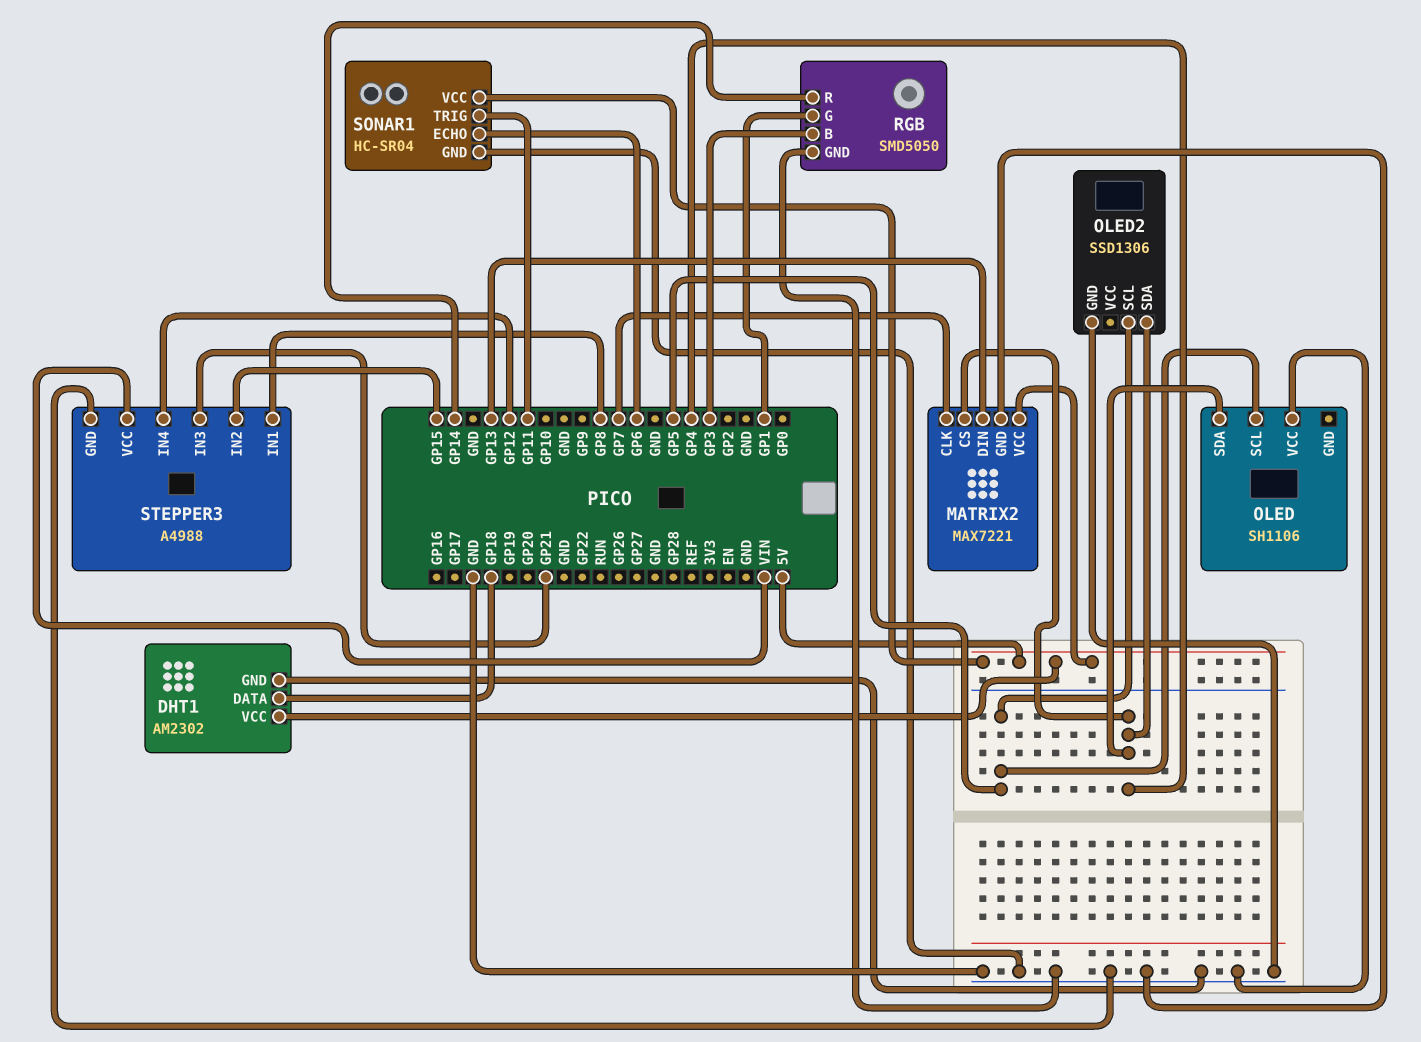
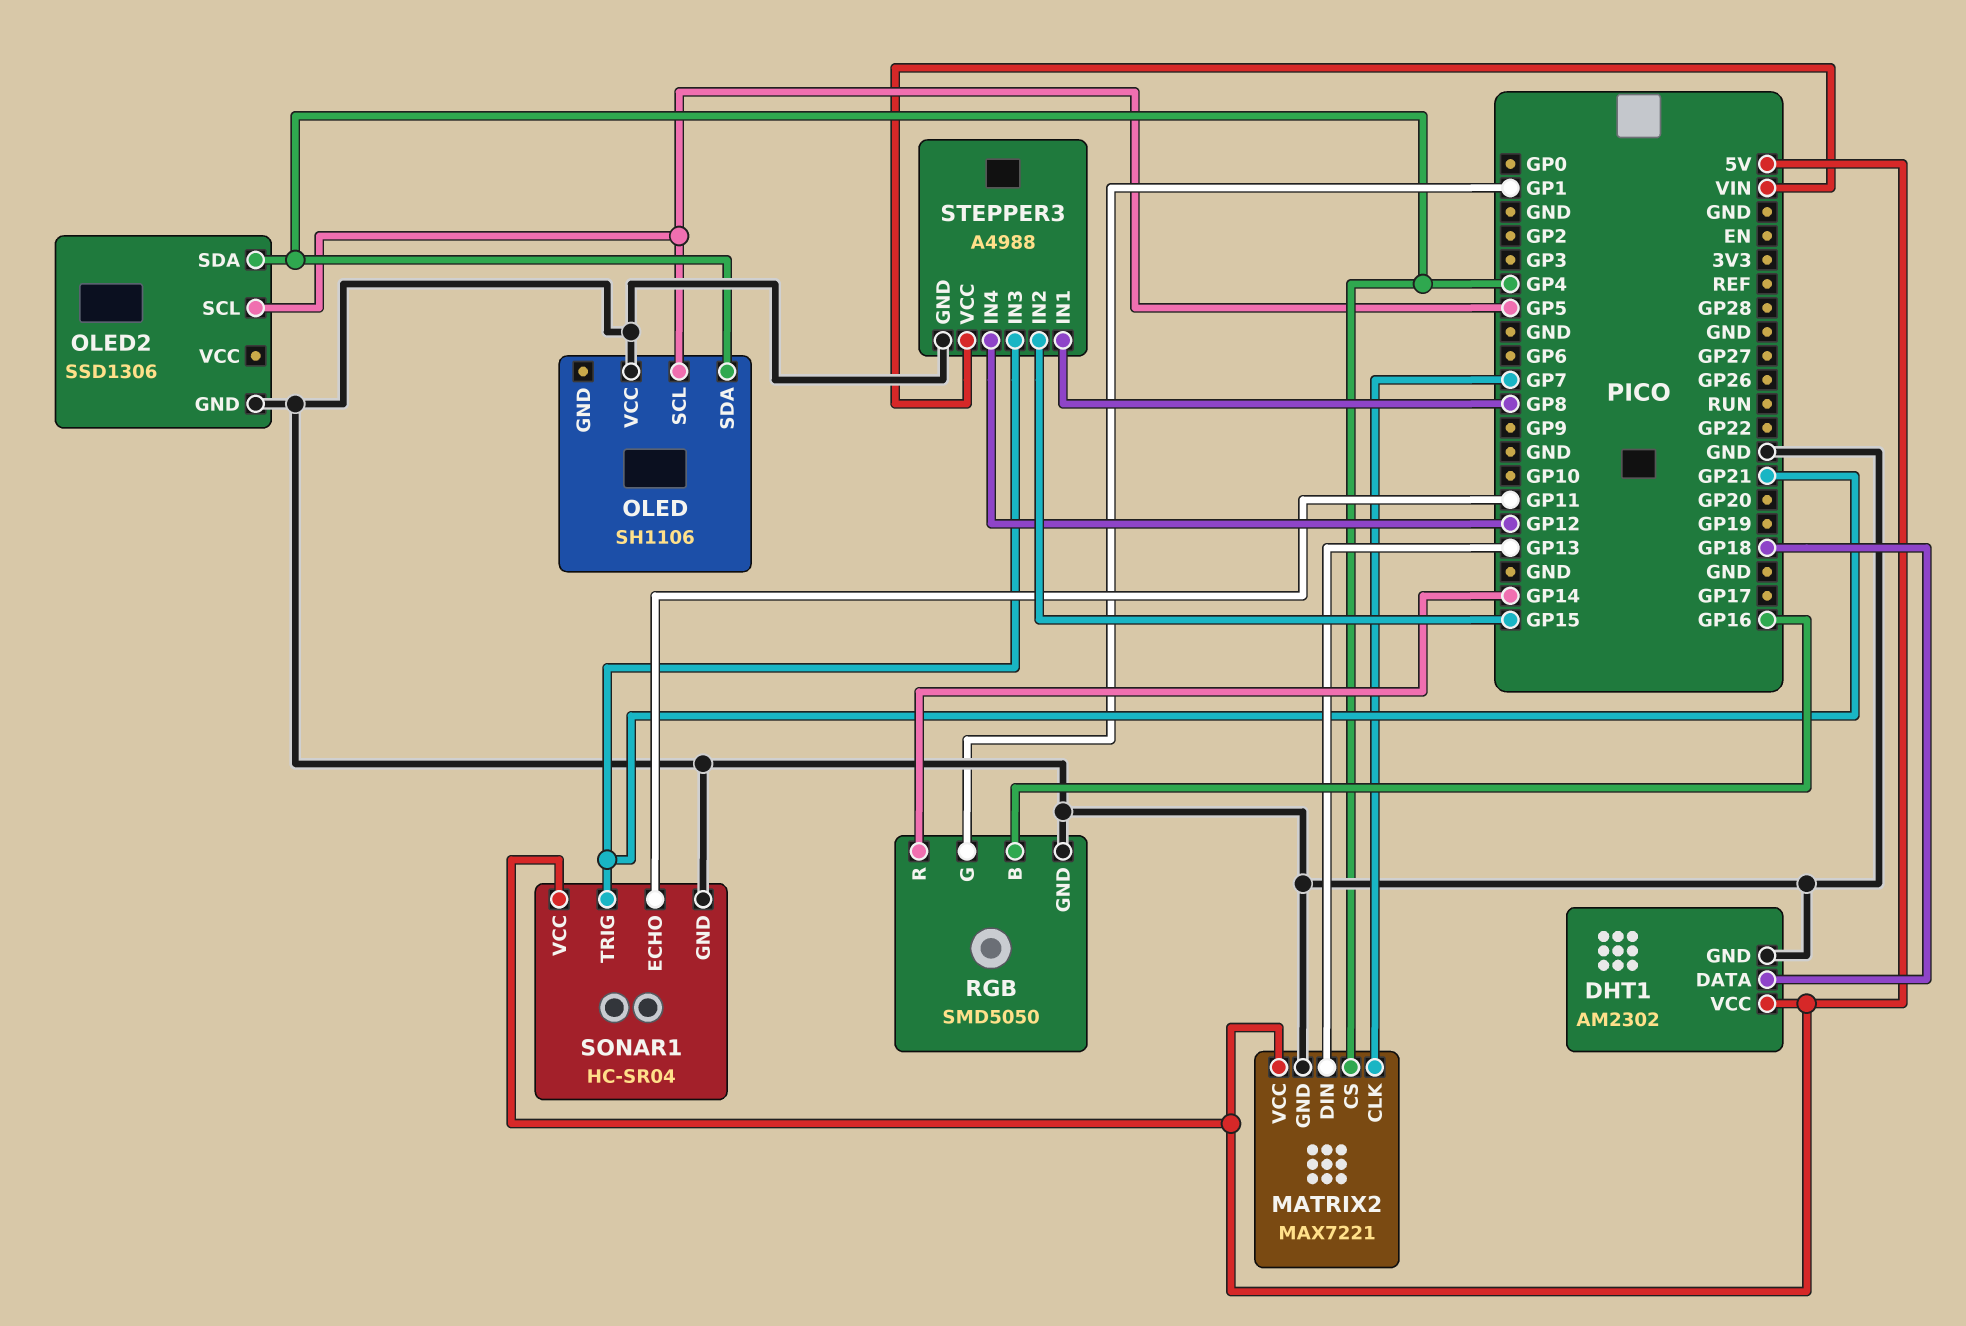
RGB pin B: GP3 -> GP16
SONAR1 pin ECHO: GP6 -> GP11
SONAR1 pin TRIG: GP11 -> GP21

